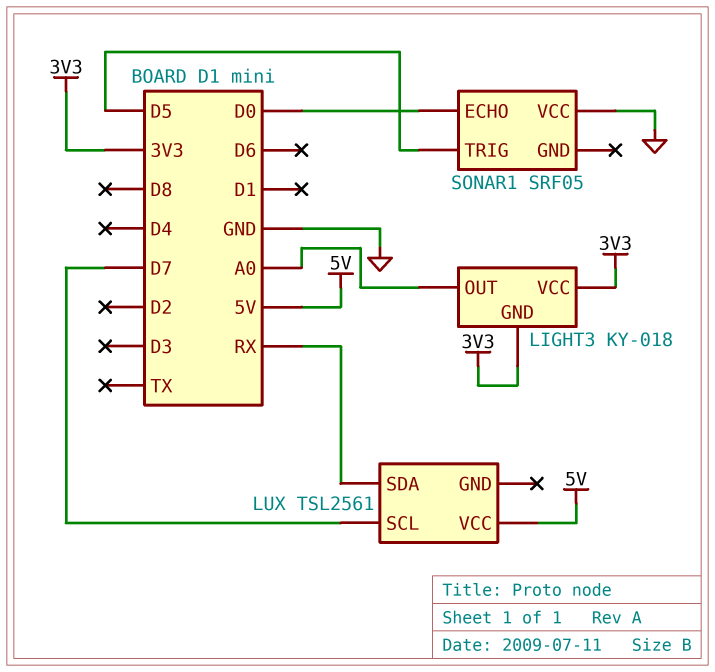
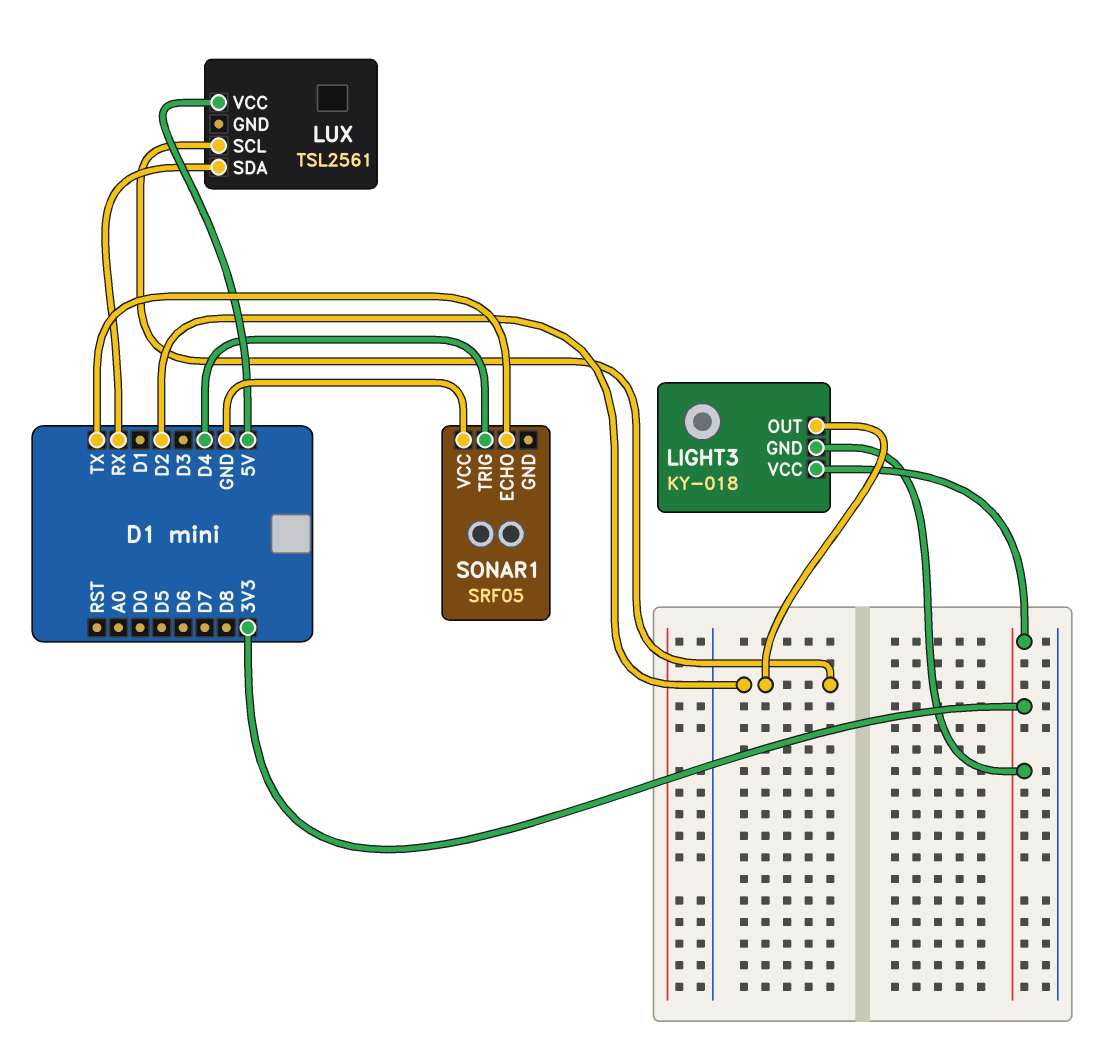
LIGHT3 pin OUT: A0 -> D2
LUX pin SCL: D7 -> D2
SONAR1 pin ECHO: D0 -> TX
SONAR1 pin TRIG: D5 -> D4

